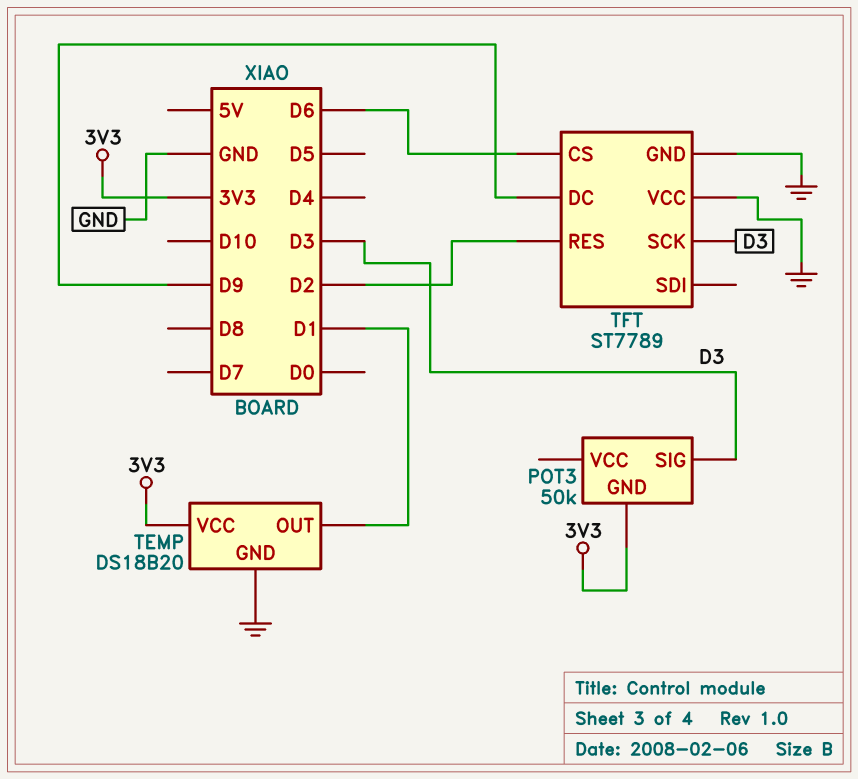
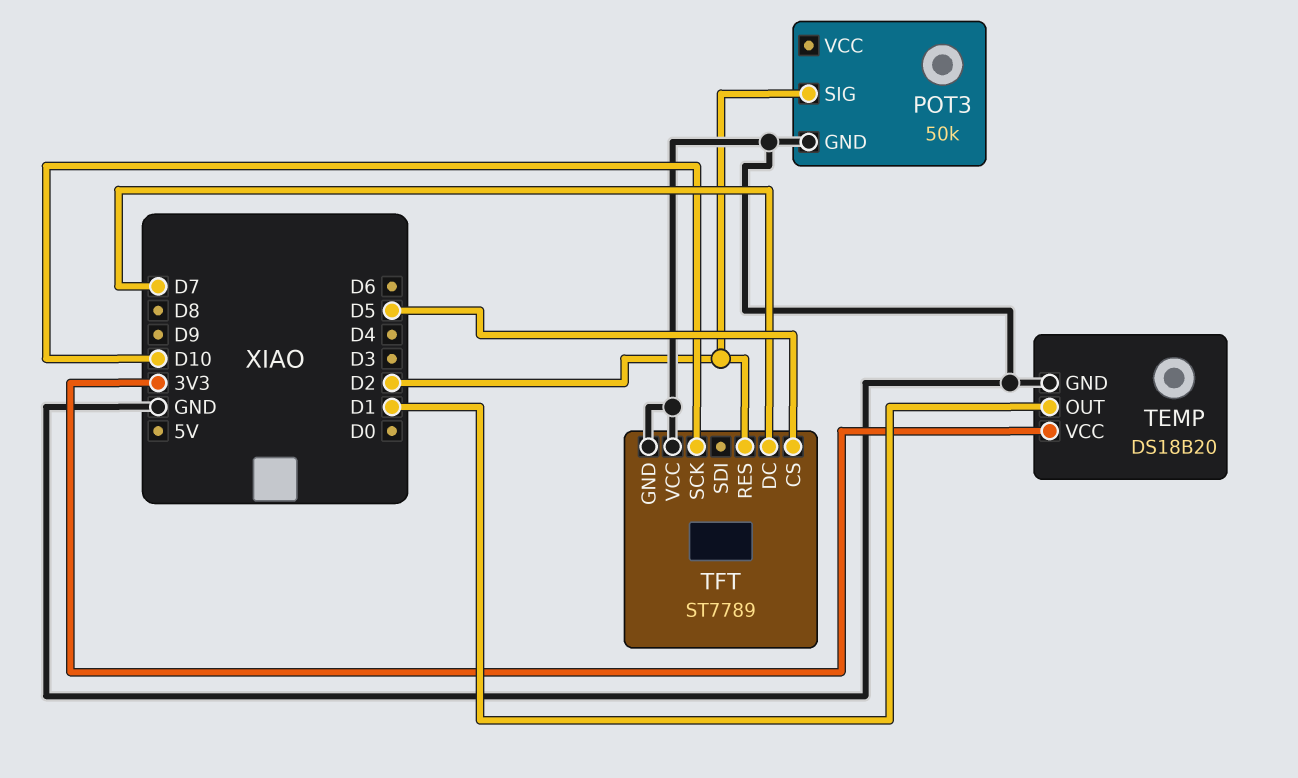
POT3 pin GND: 3V3 -> GND
POT3 pin SIG: D3 -> D2
TFT pin CS: D6 -> D5
TFT pin DC: D9 -> D7
TFT pin SCK: D3 -> D10

